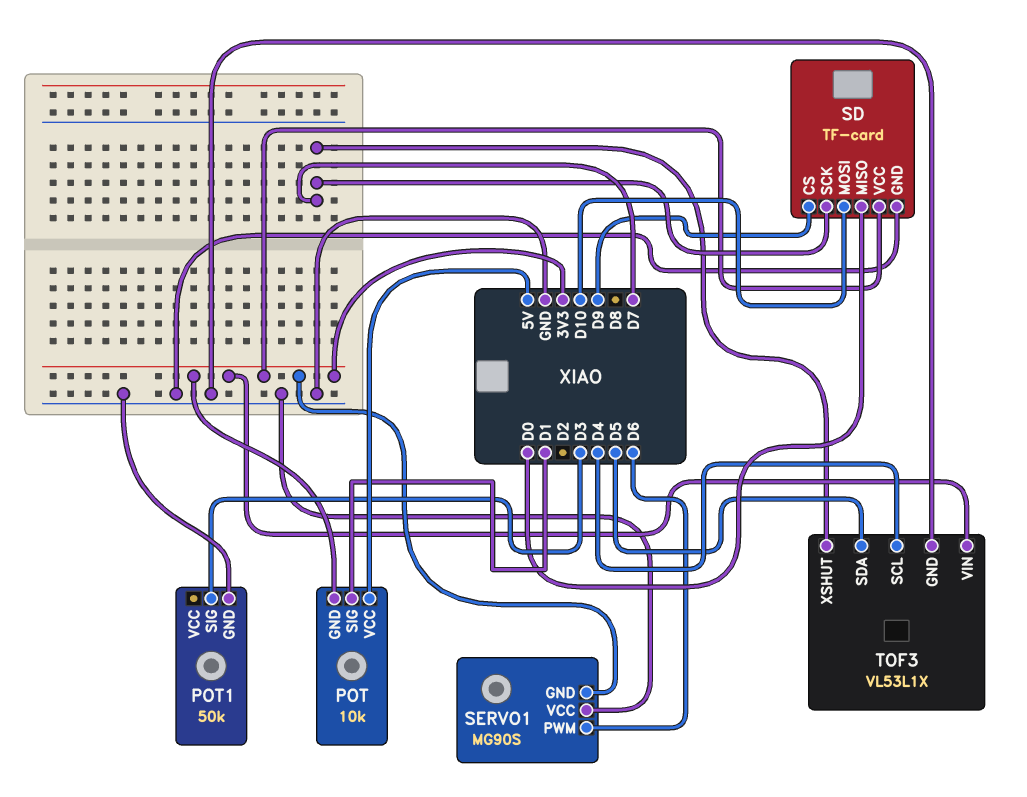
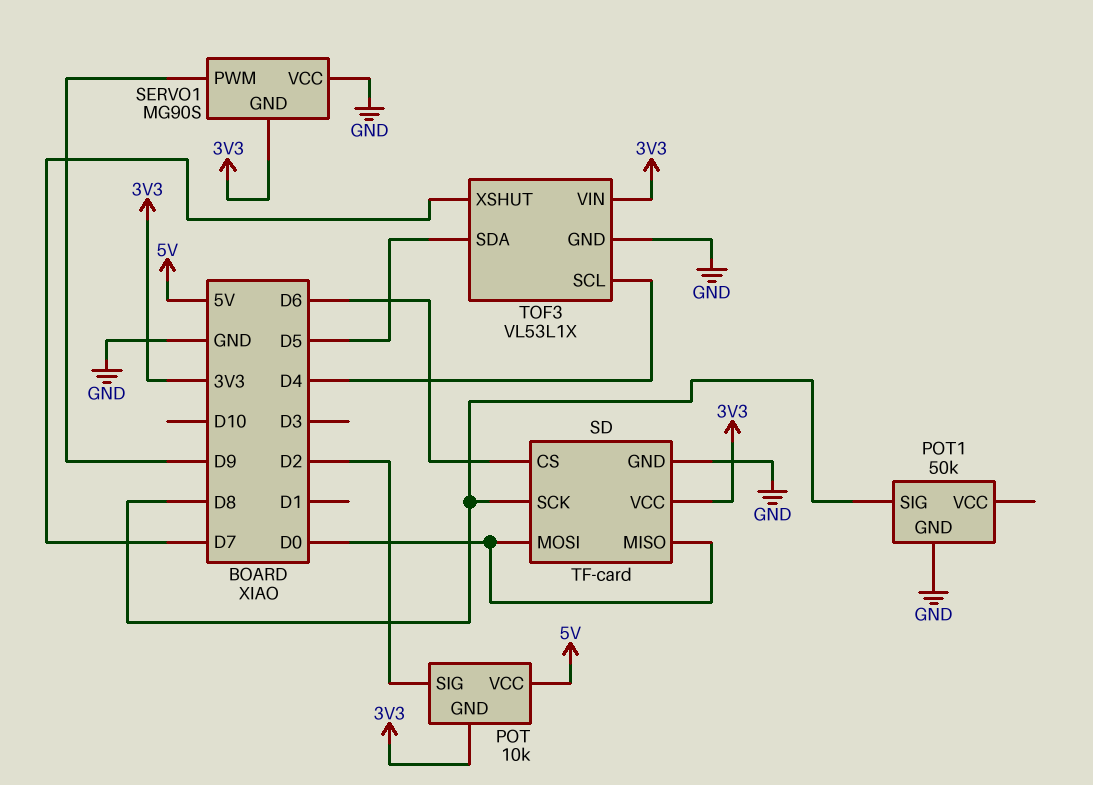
POT pin SIG: D1 -> D2
POT1 pin SIG: D3 -> D8
SD pin CS: D9 -> D6
SD pin MOSI: D10 -> D0
SD pin SCK: D7 -> D8
SERVO1 pin PWM: D6 -> D9

